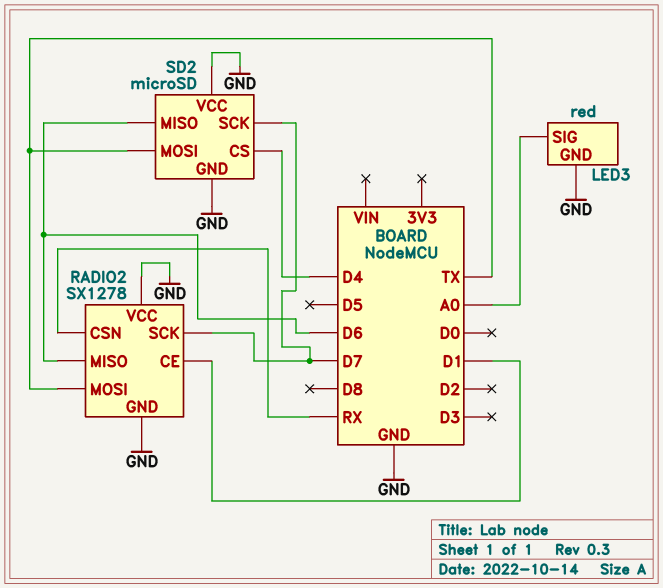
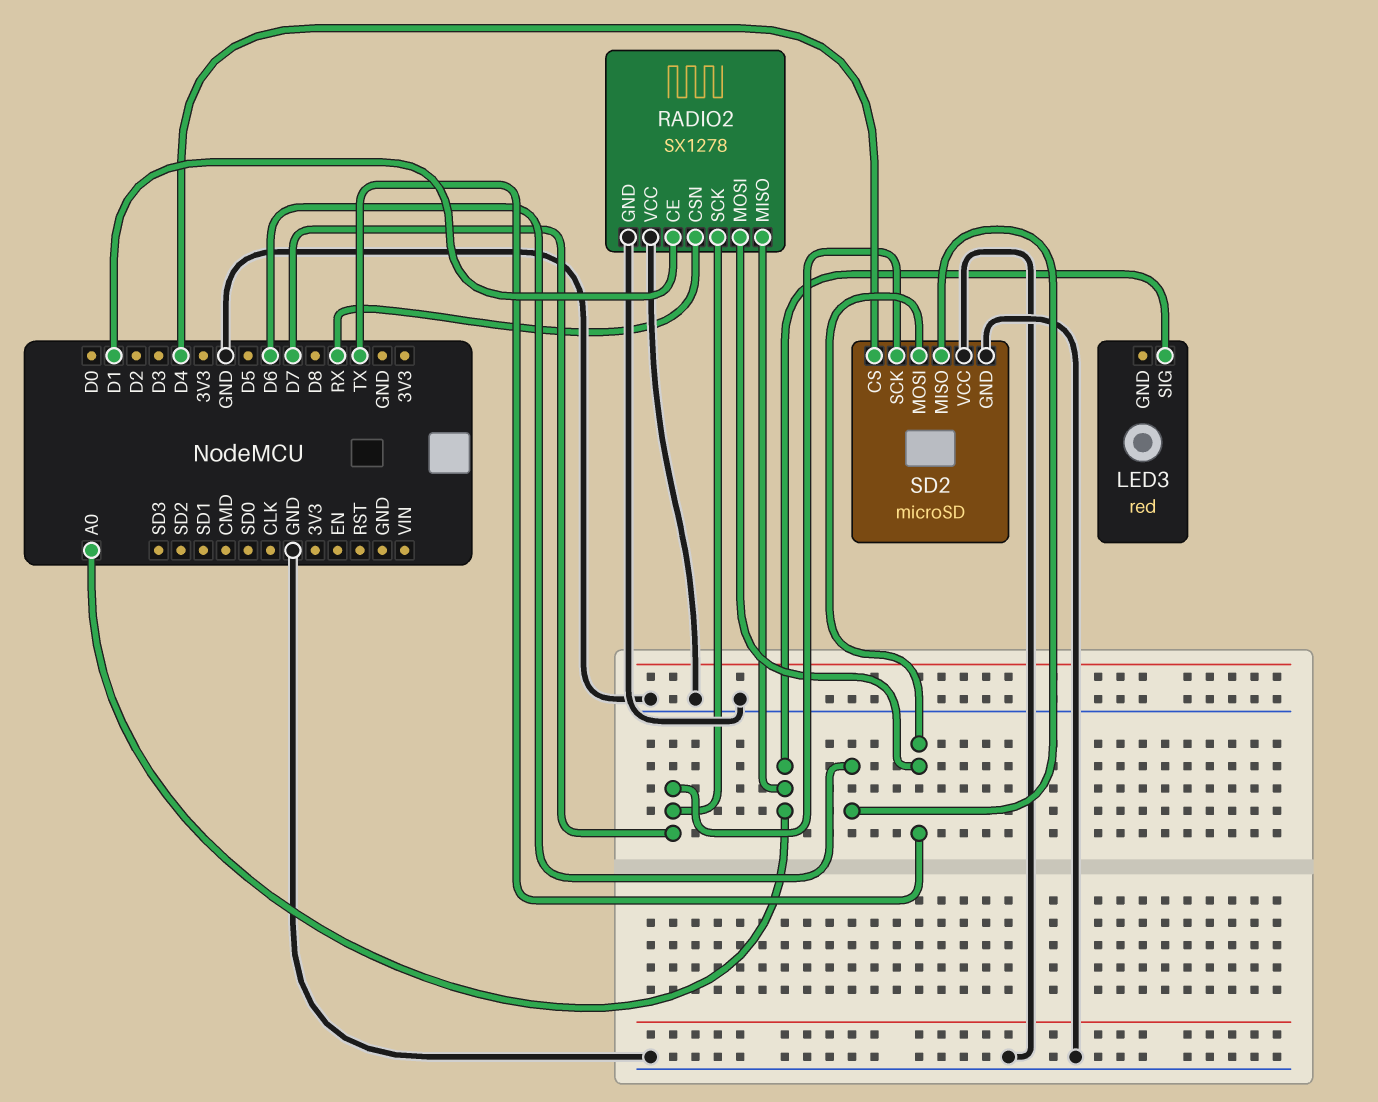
LED3 pin GND: GND -> none
RADIO2 pin MISO: D6 -> A0

